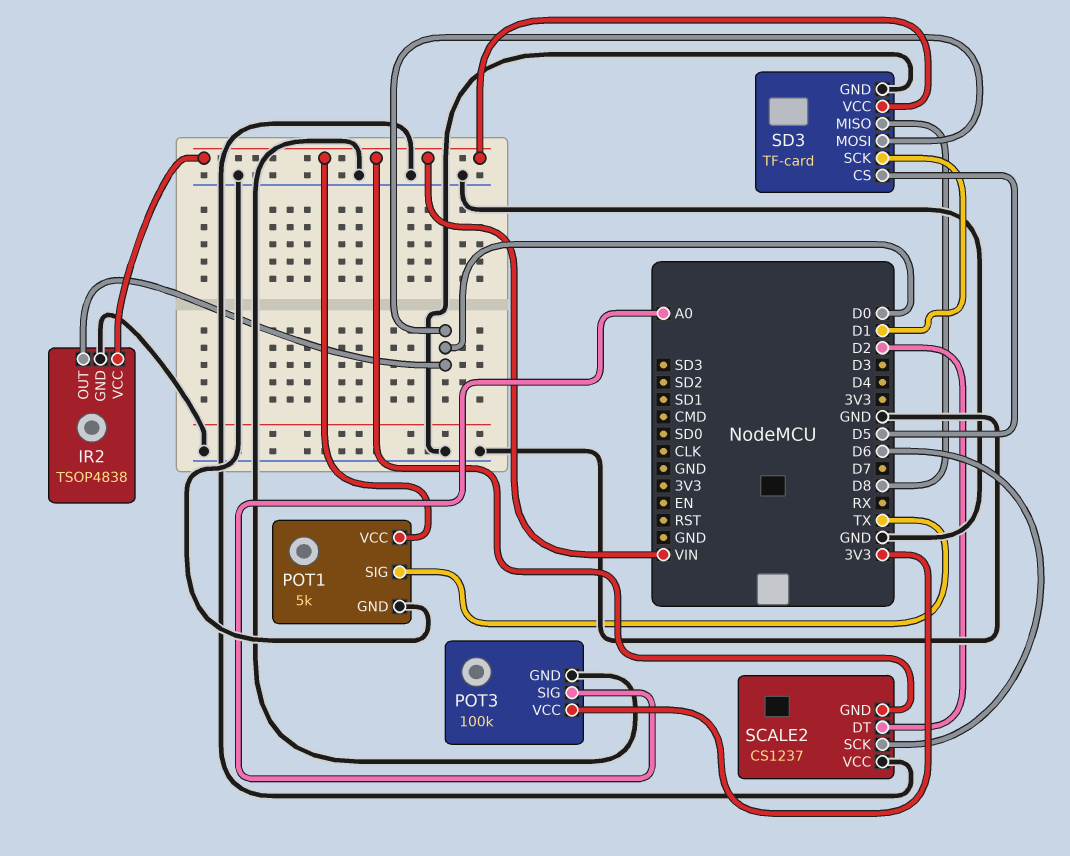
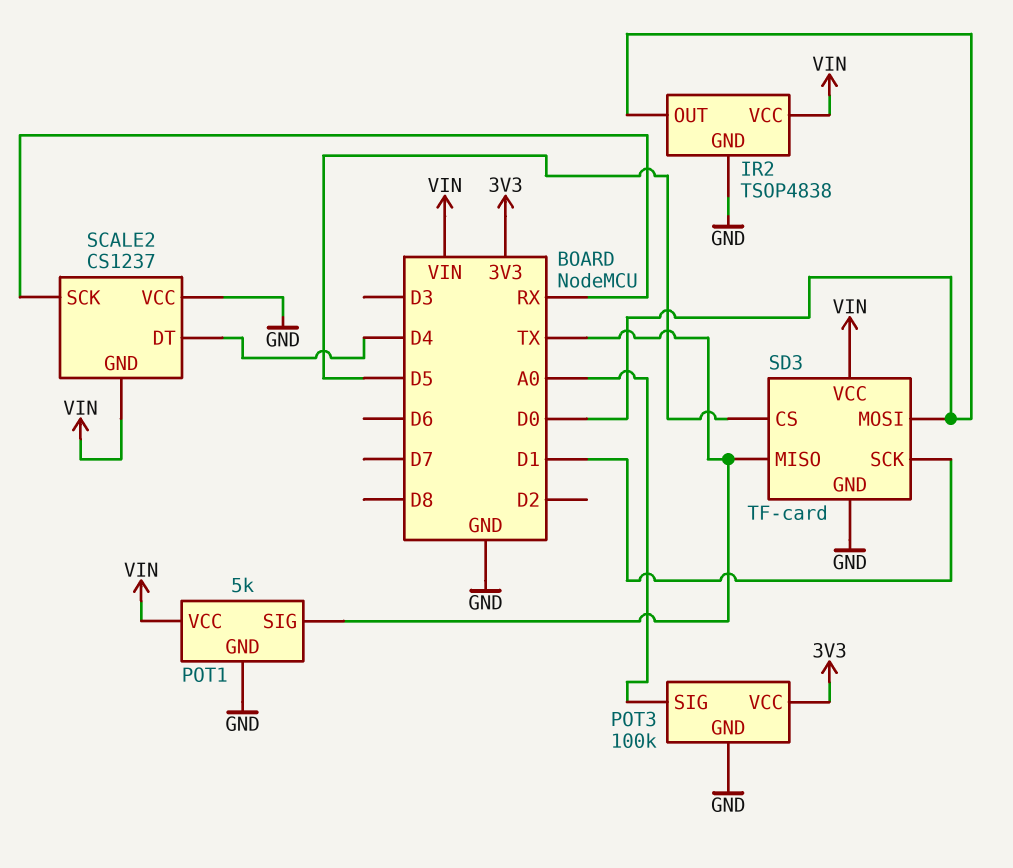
SCALE2 pin DT: D2 -> D4
SCALE2 pin SCK: D6 -> RX
SD3 pin MISO: D8 -> TX

